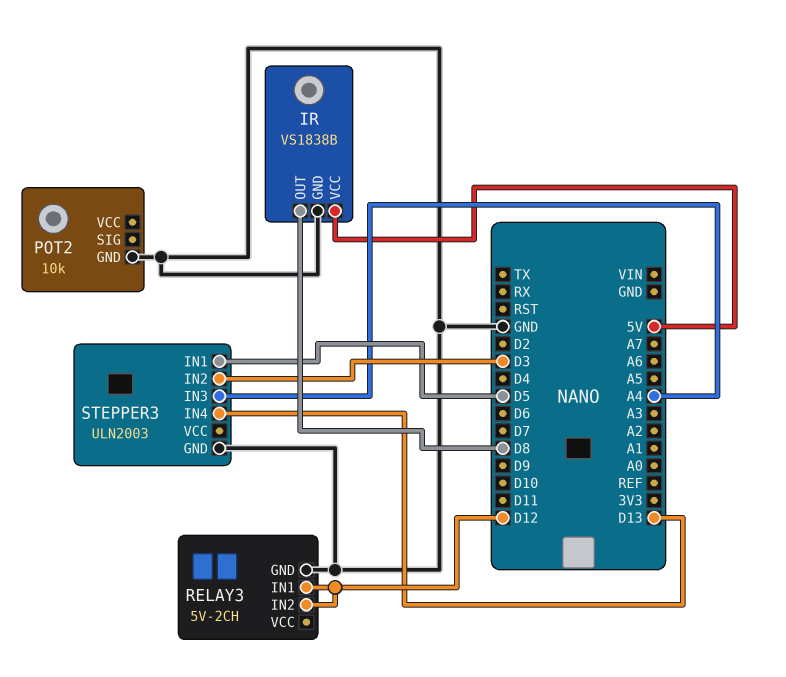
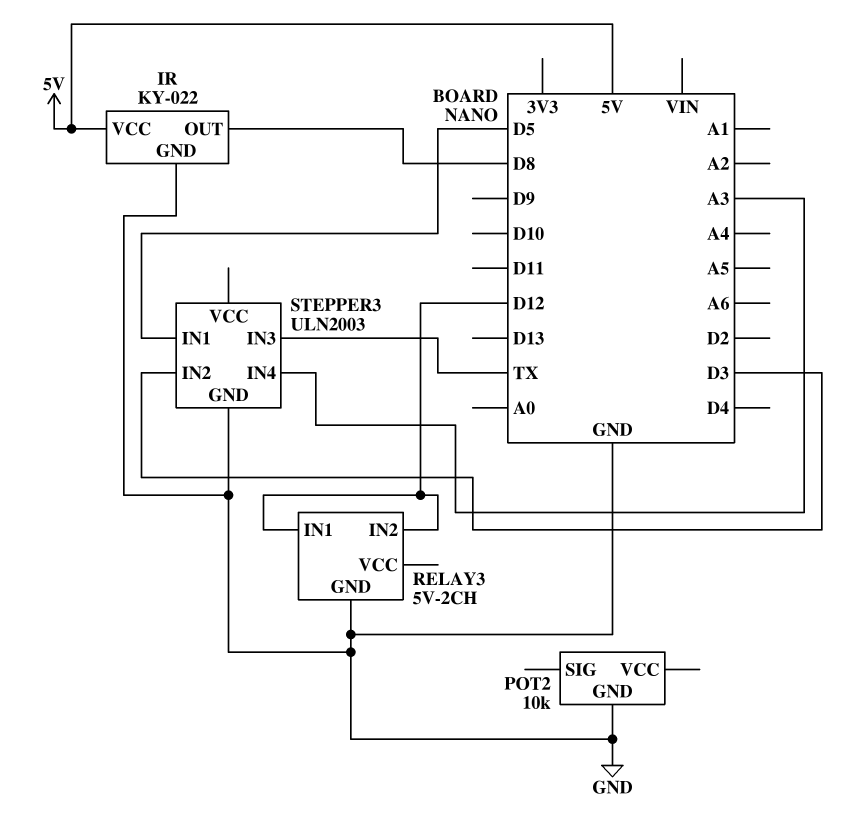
IR: VS1838B -> KY-022
STEPPER3 pin IN3: A4 -> TX
STEPPER3 pin IN4: D13 -> A3

